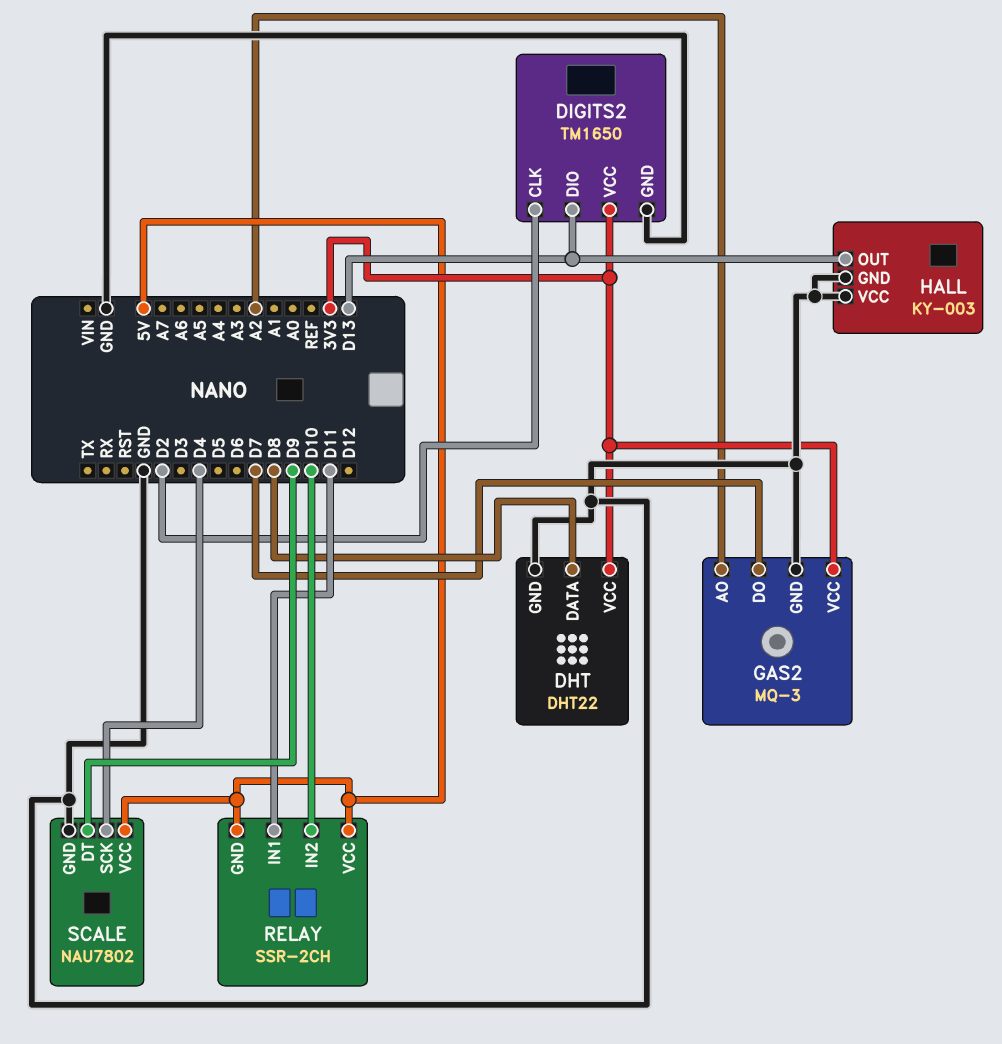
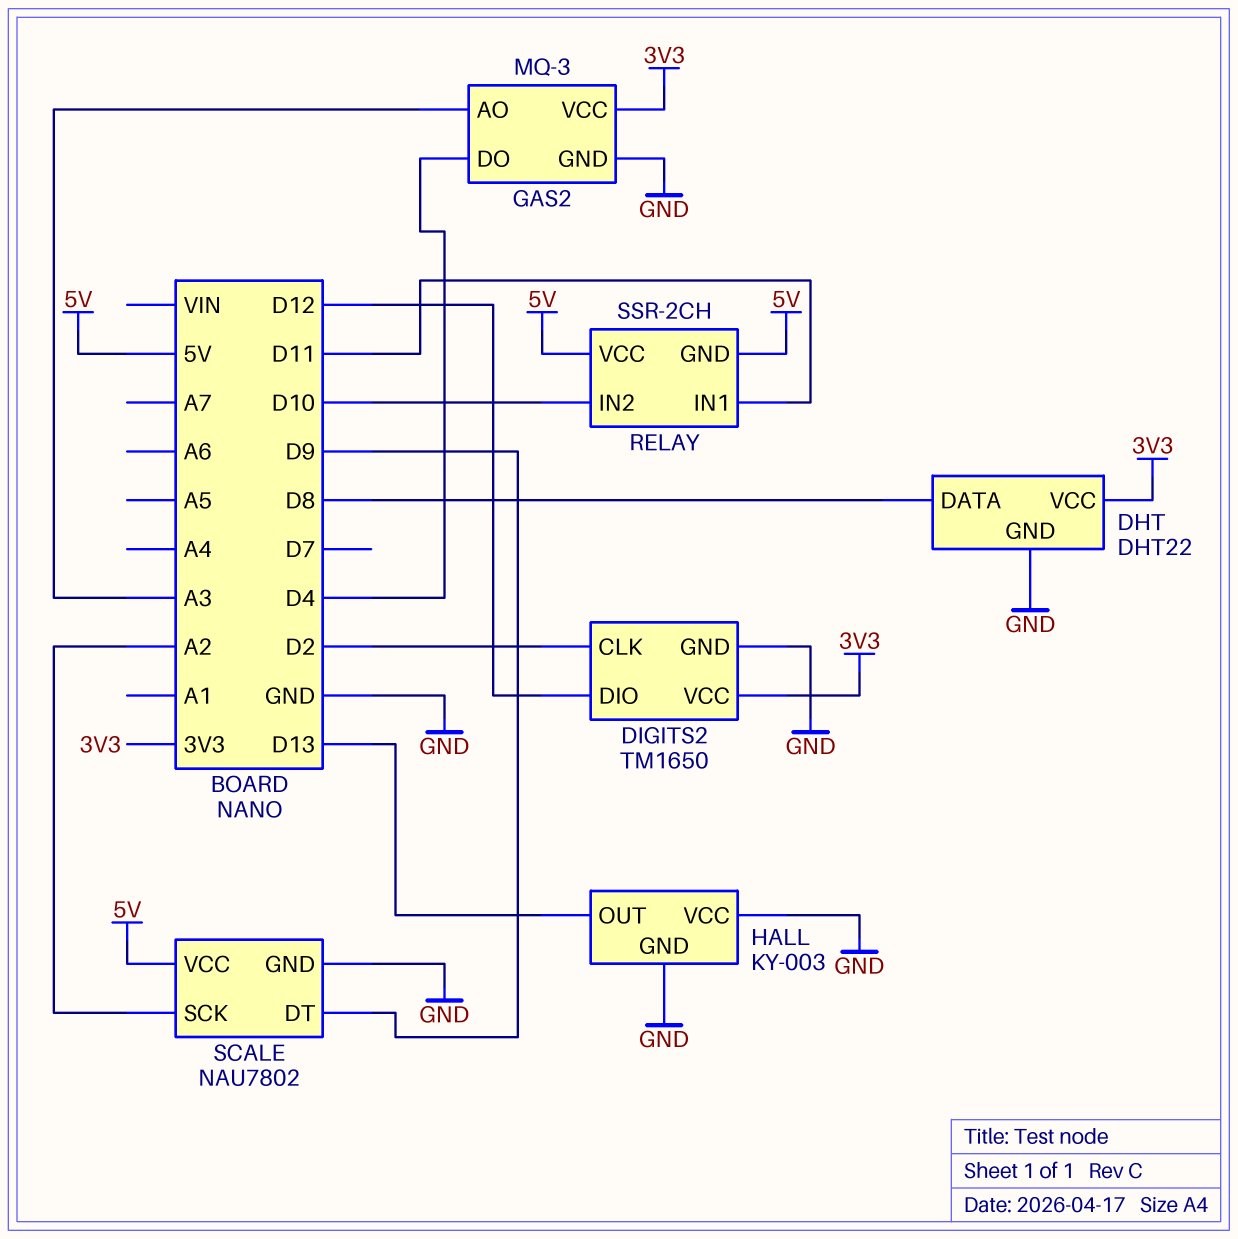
DIGITS2 pin DIO: D13 -> D12
GAS2 pin AO: A2 -> A3
GAS2 pin DO: D7 -> D4
SCALE pin SCK: D4 -> A2

